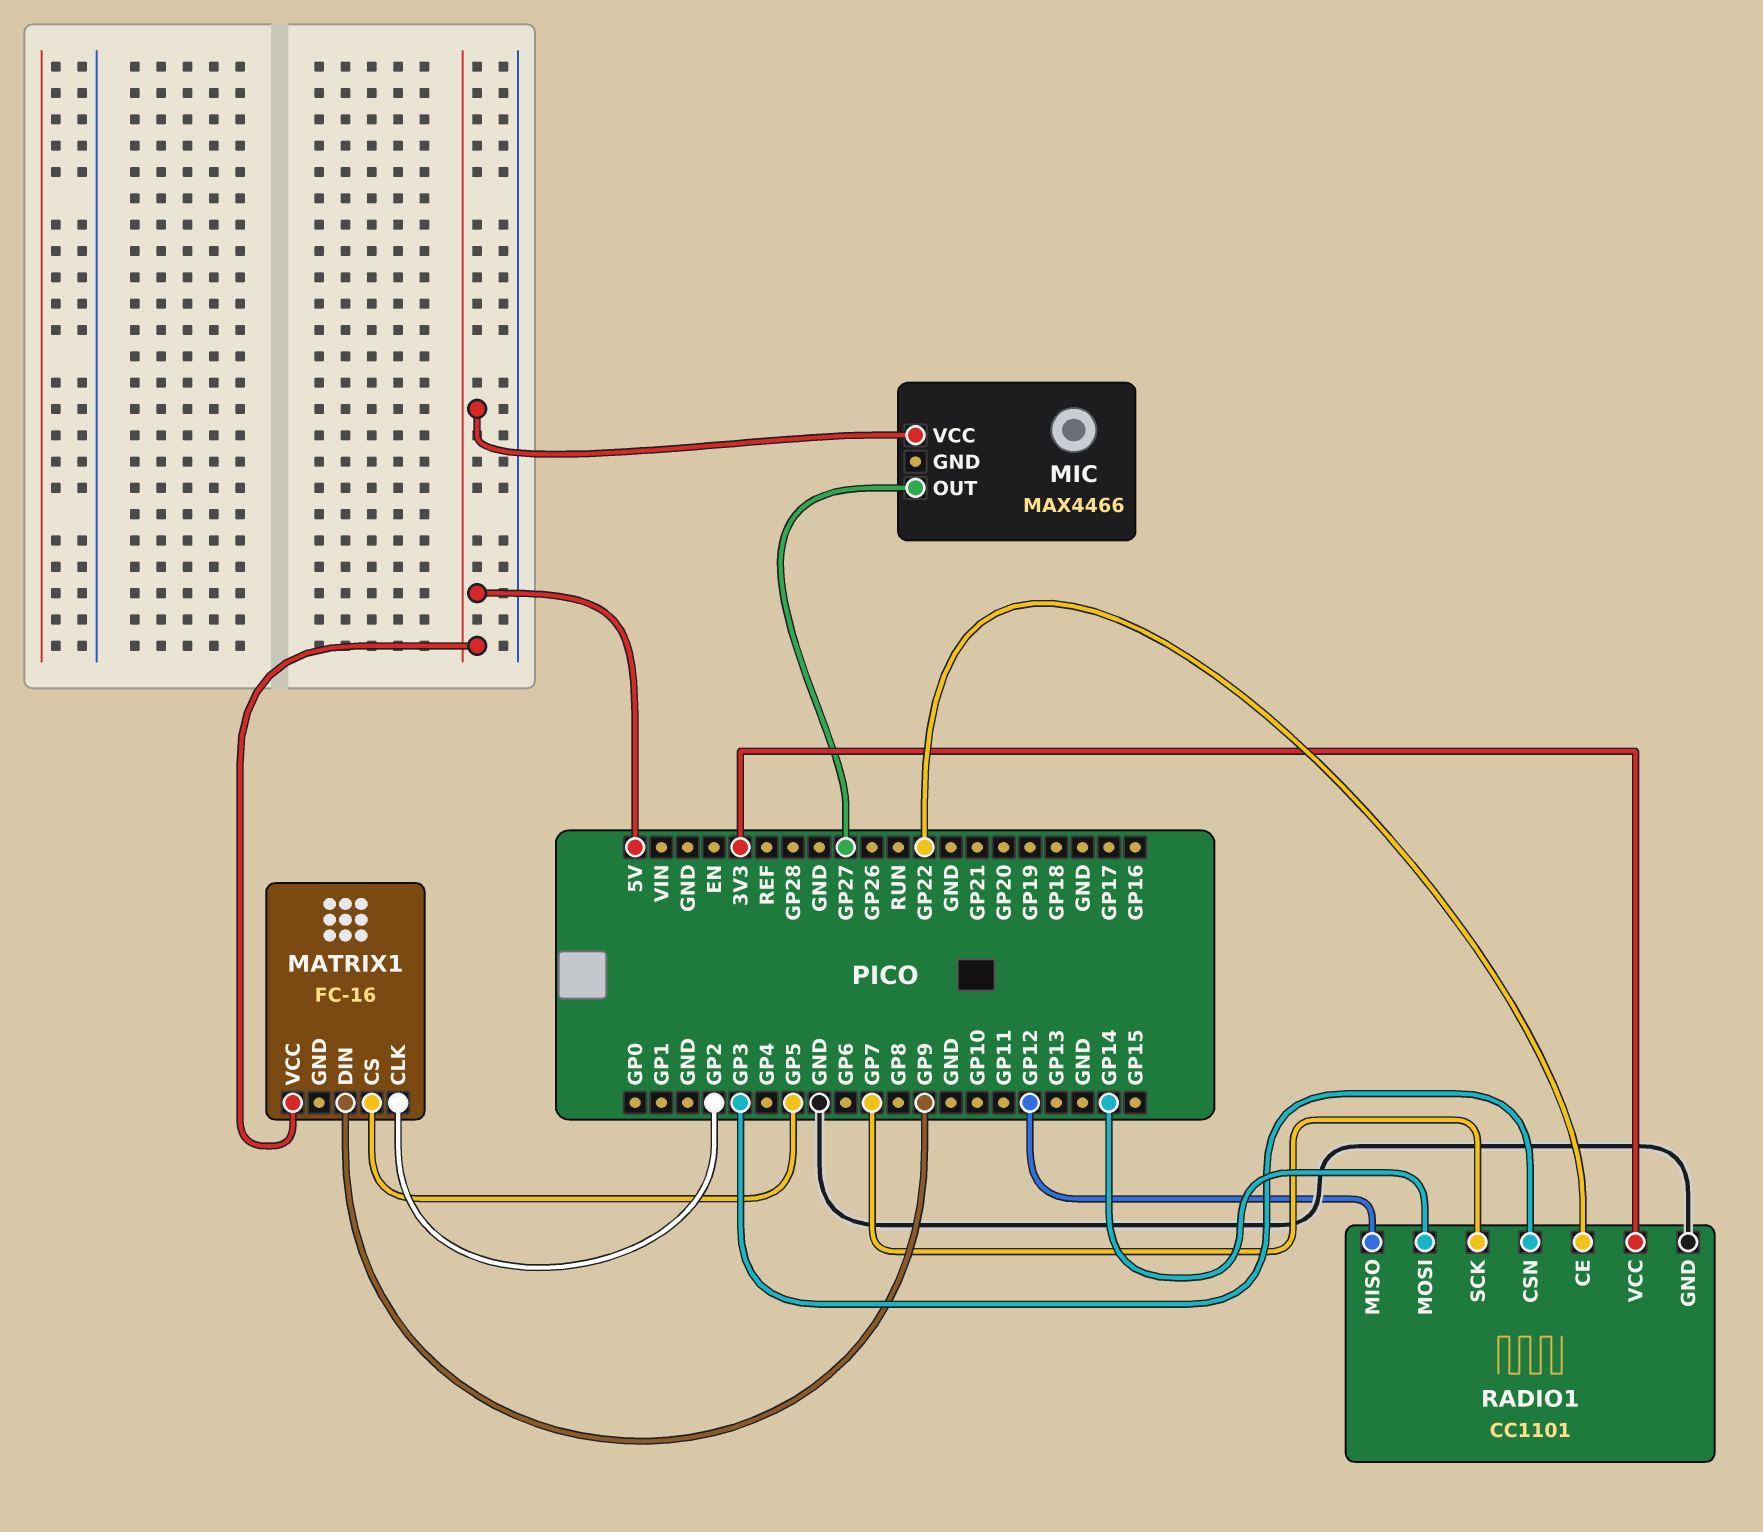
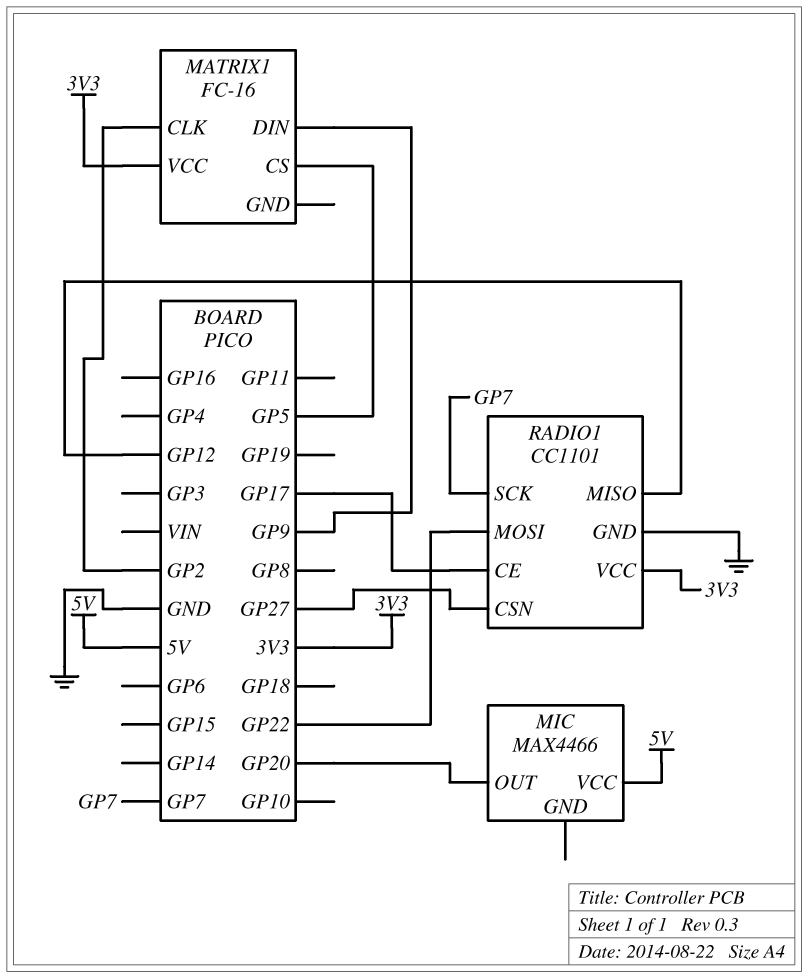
MATRIX1 pin VCC: 5V -> 3V3
MIC pin OUT: GP27 -> GP20
RADIO1 pin CE: GP22 -> GP17
RADIO1 pin CSN: GP3 -> GP27
RADIO1 pin MOSI: GP14 -> GP22

